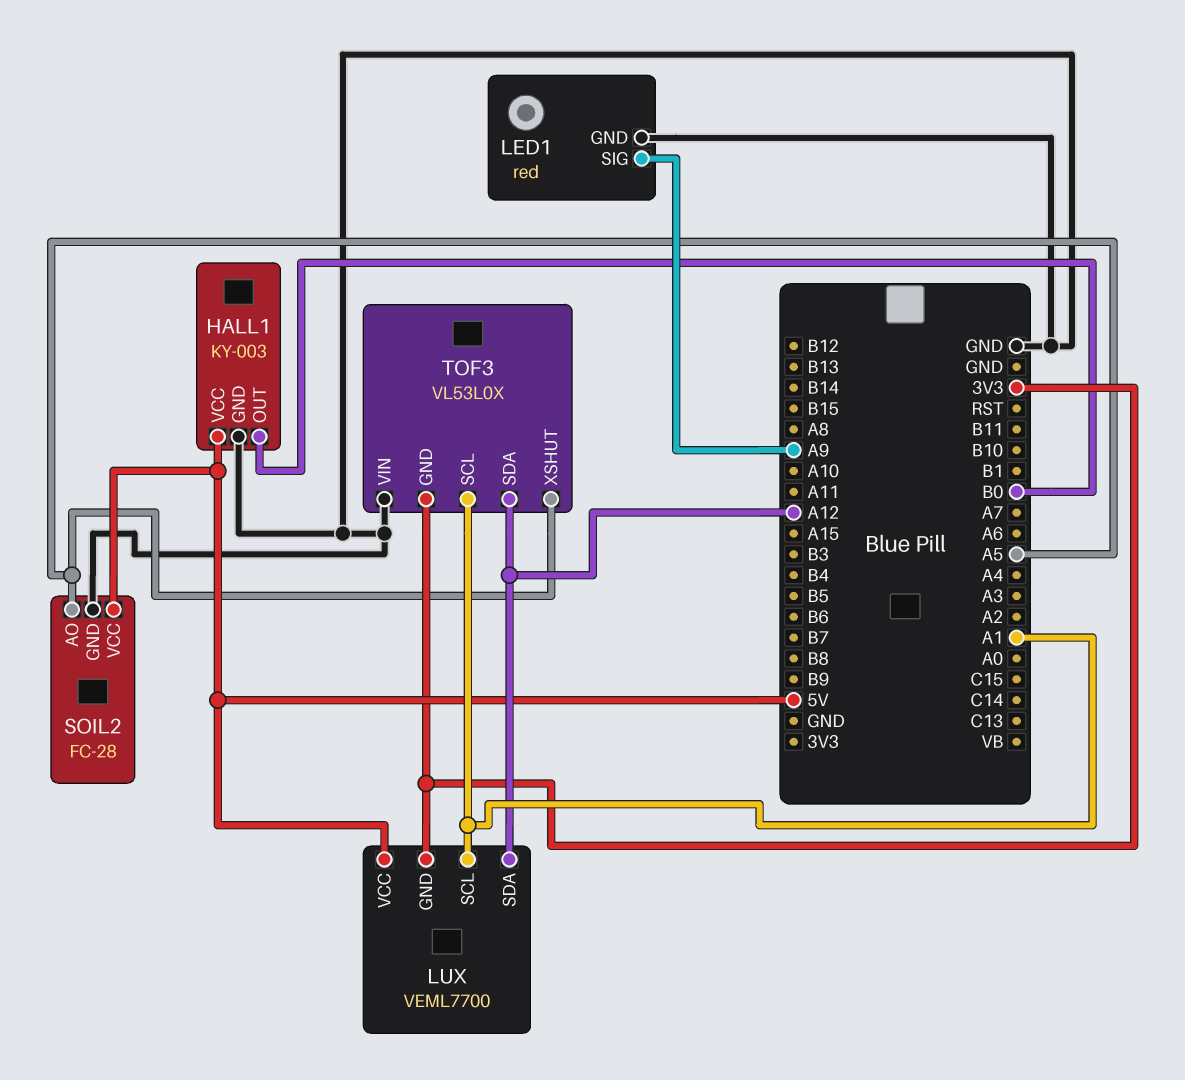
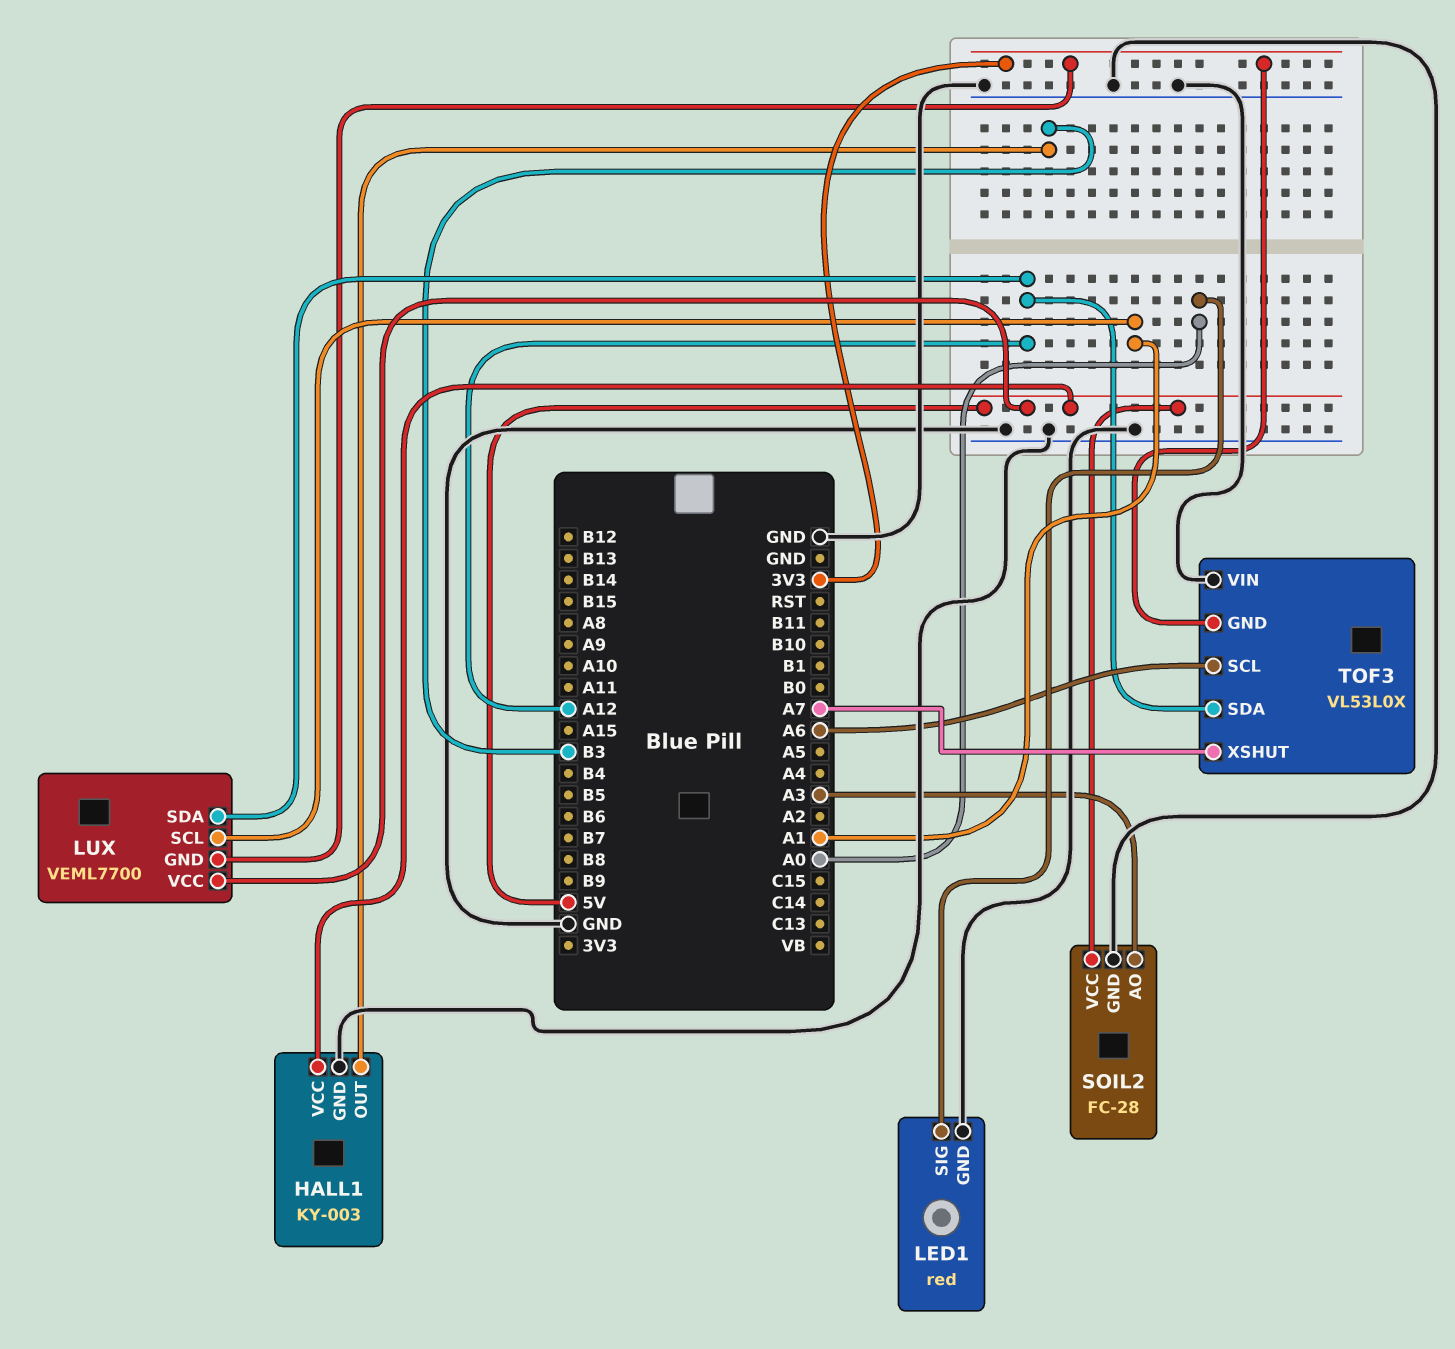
HALL1 pin OUT: B0 -> B3
LED1 pin SIG: A9 -> A0
SOIL2 pin AO: A5 -> A3
TOF3 pin SCL: A1 -> A6
TOF3 pin XSHUT: A5 -> A7

